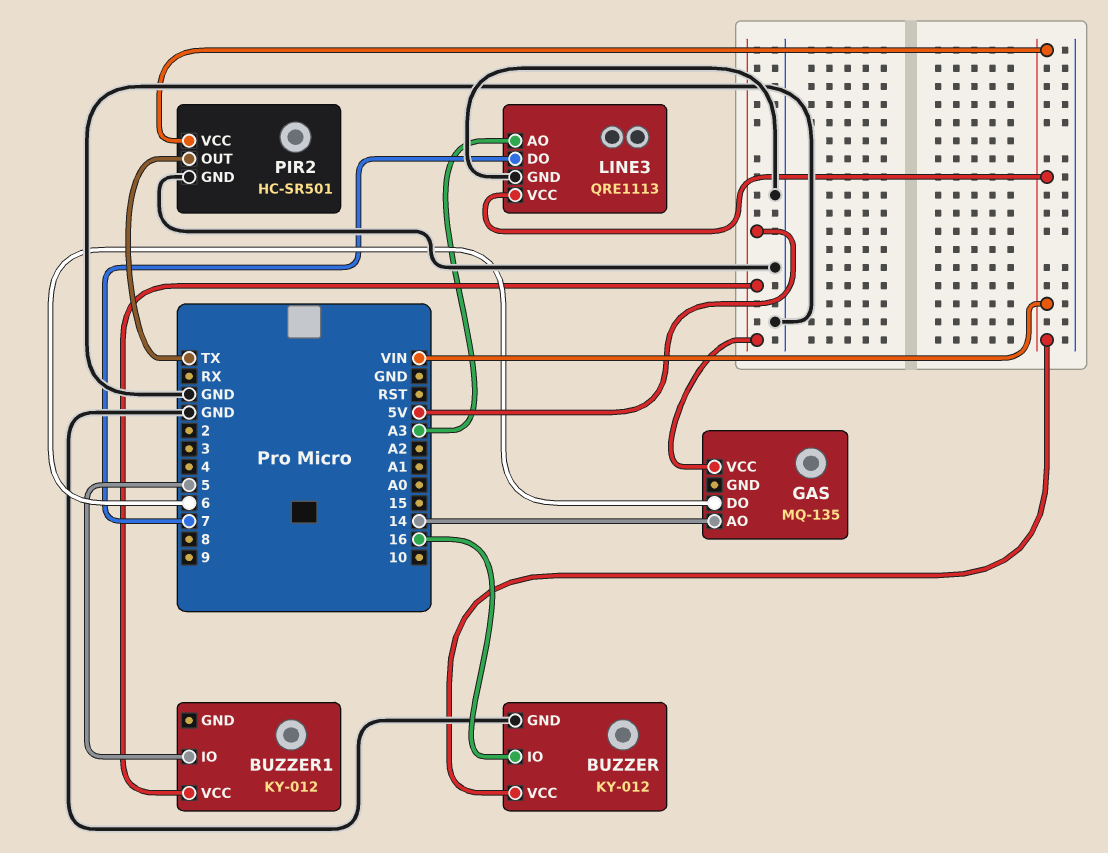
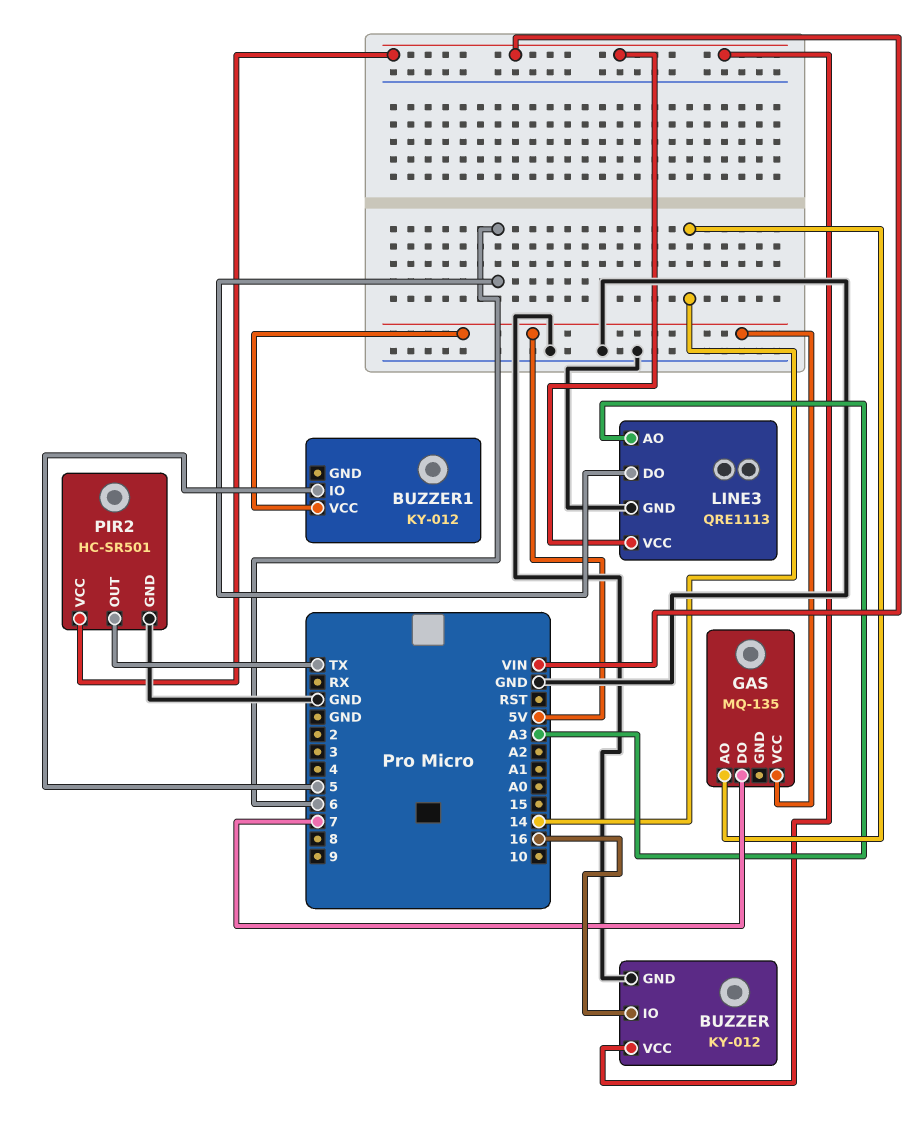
GAS pin DO: 6 -> 7
LINE3 pin DO: 7 -> 6

